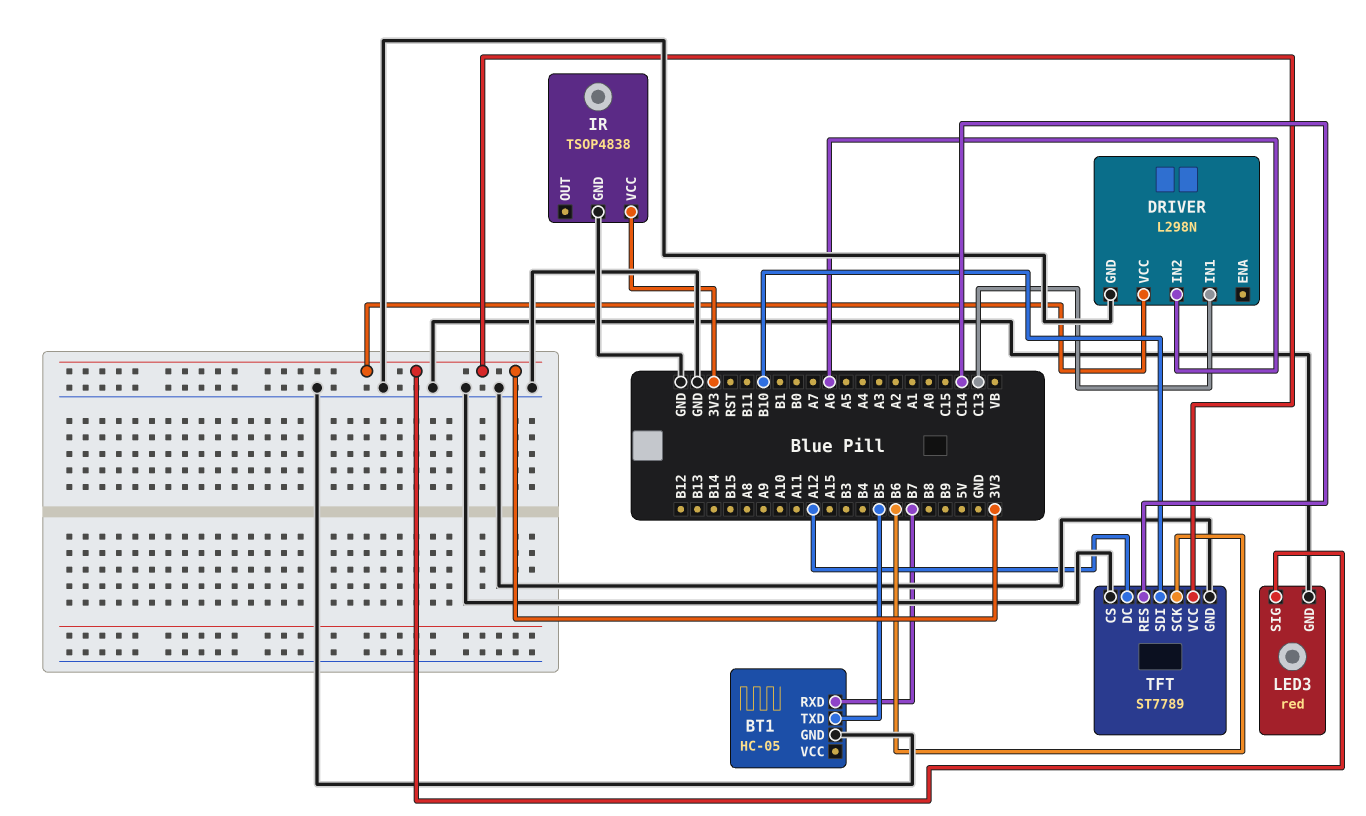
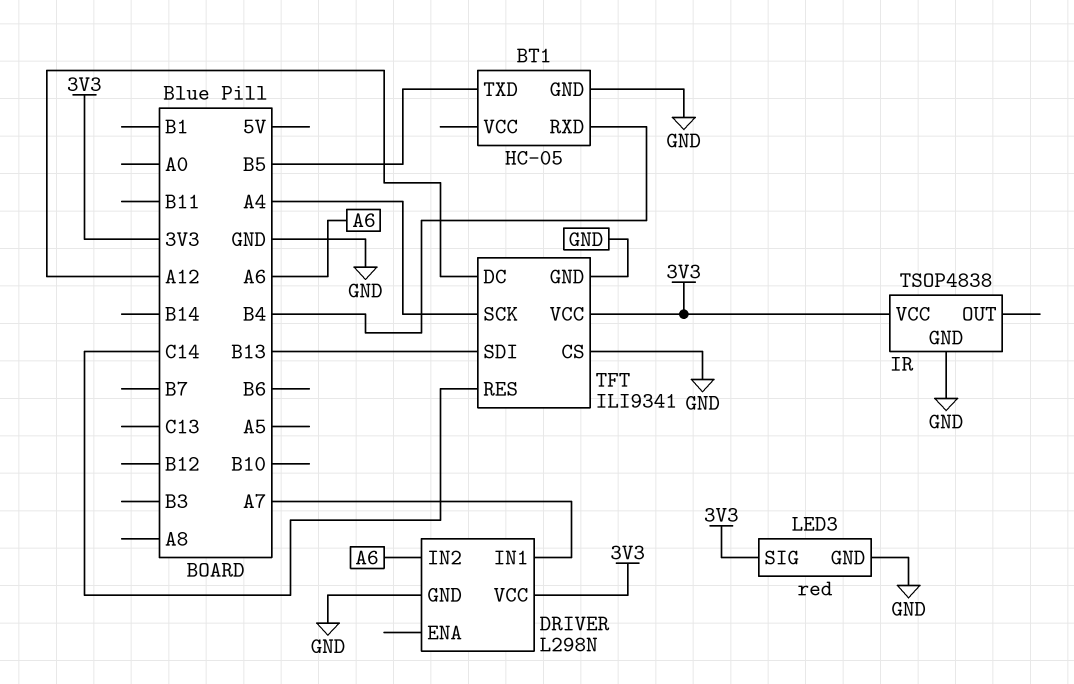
BT1 pin RXD: B7 -> B4
DRIVER pin IN1: C13 -> A7
TFT: ST7789 -> ILI9341
TFT pin SCK: B6 -> A4
TFT pin SDI: B10 -> B13

